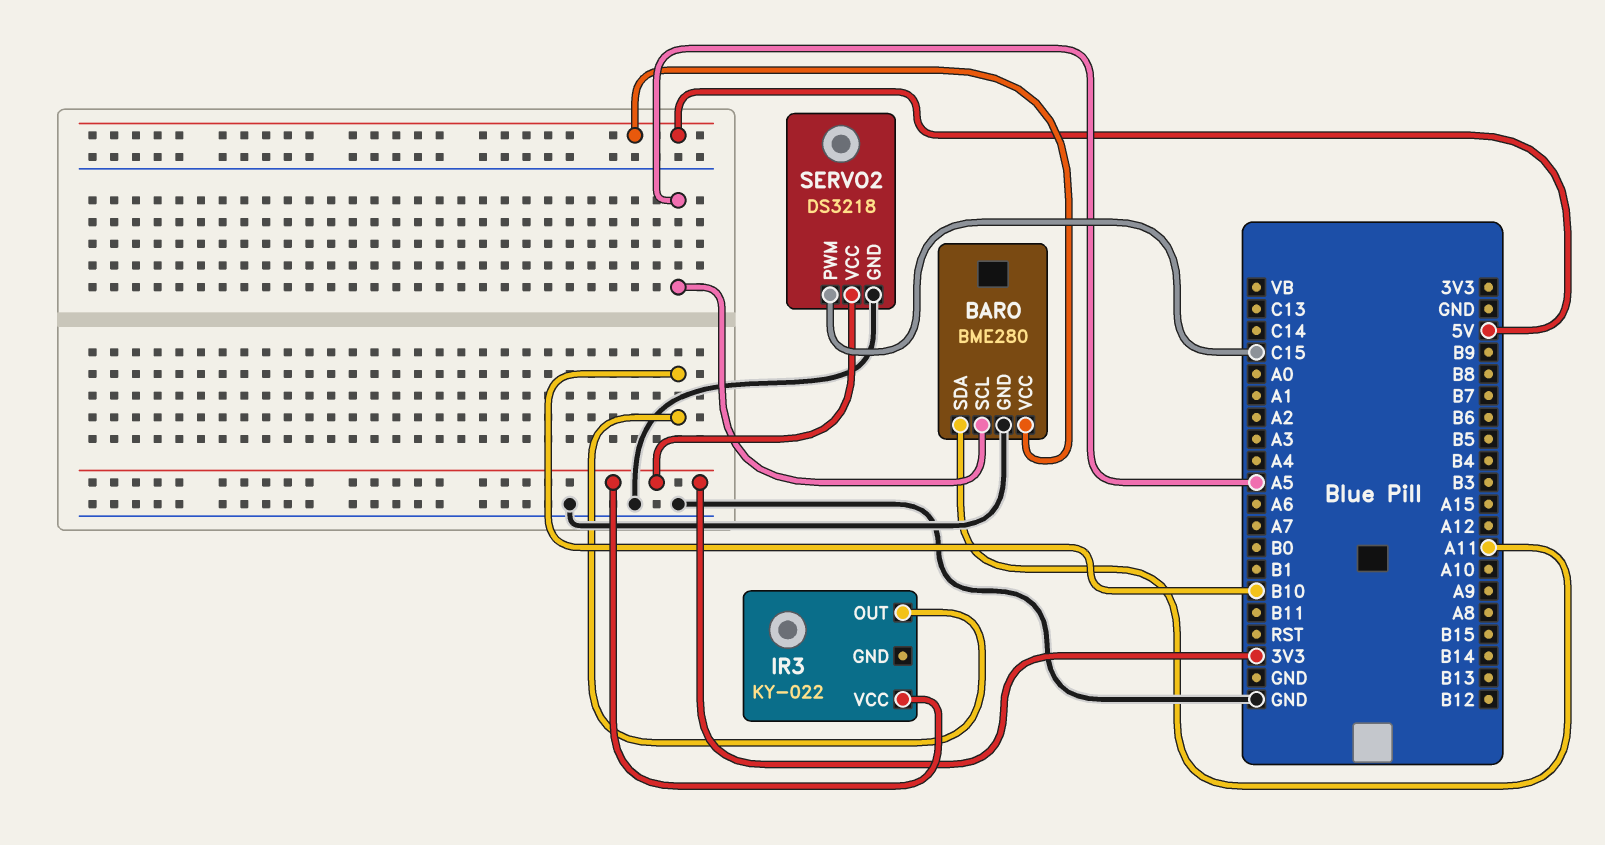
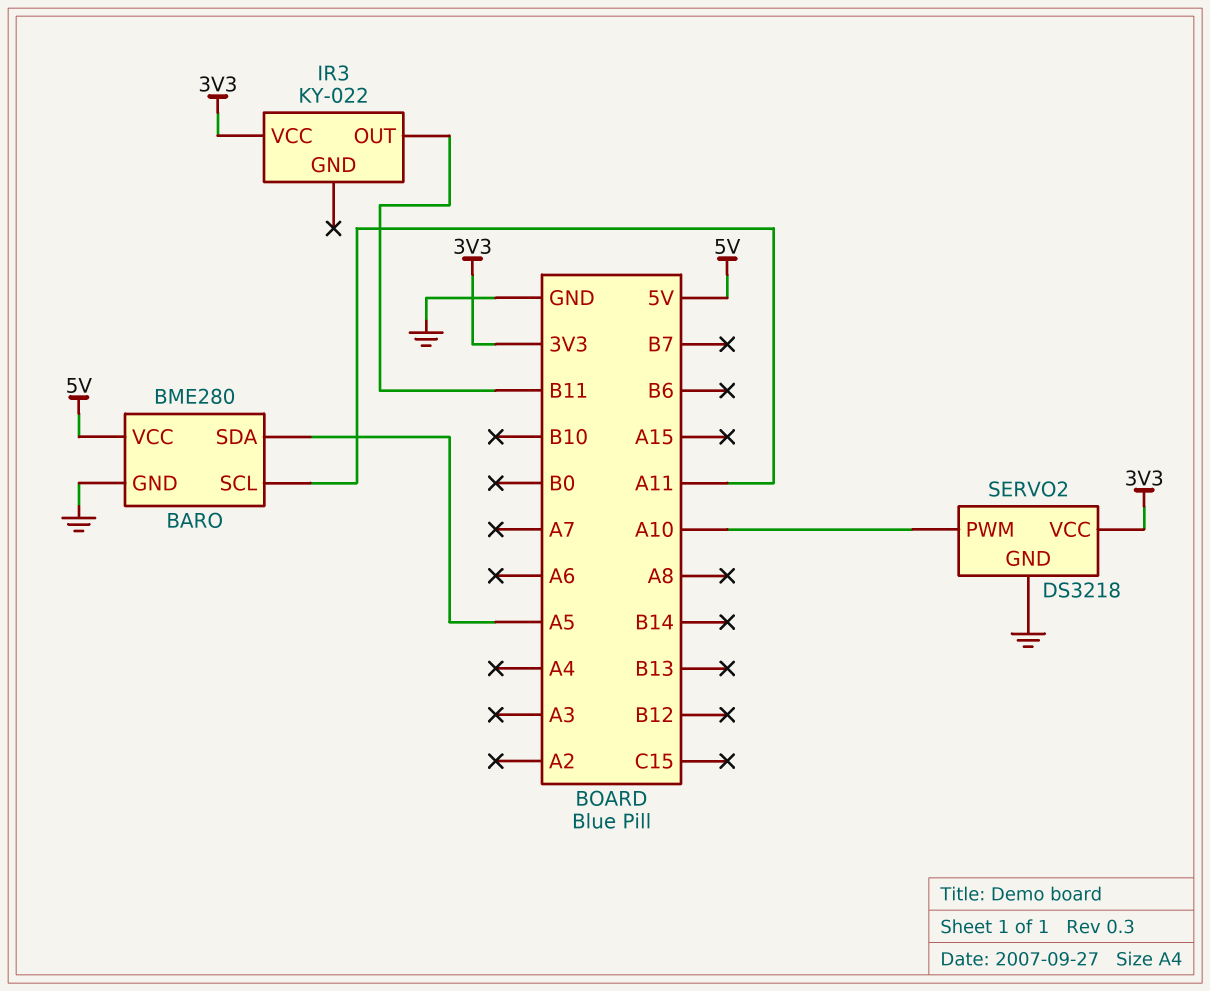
BARO pin SCL: A5 -> A11
BARO pin SDA: A11 -> A5
IR3 pin OUT: B10 -> B11
SERVO2 pin PWM: C15 -> A10

